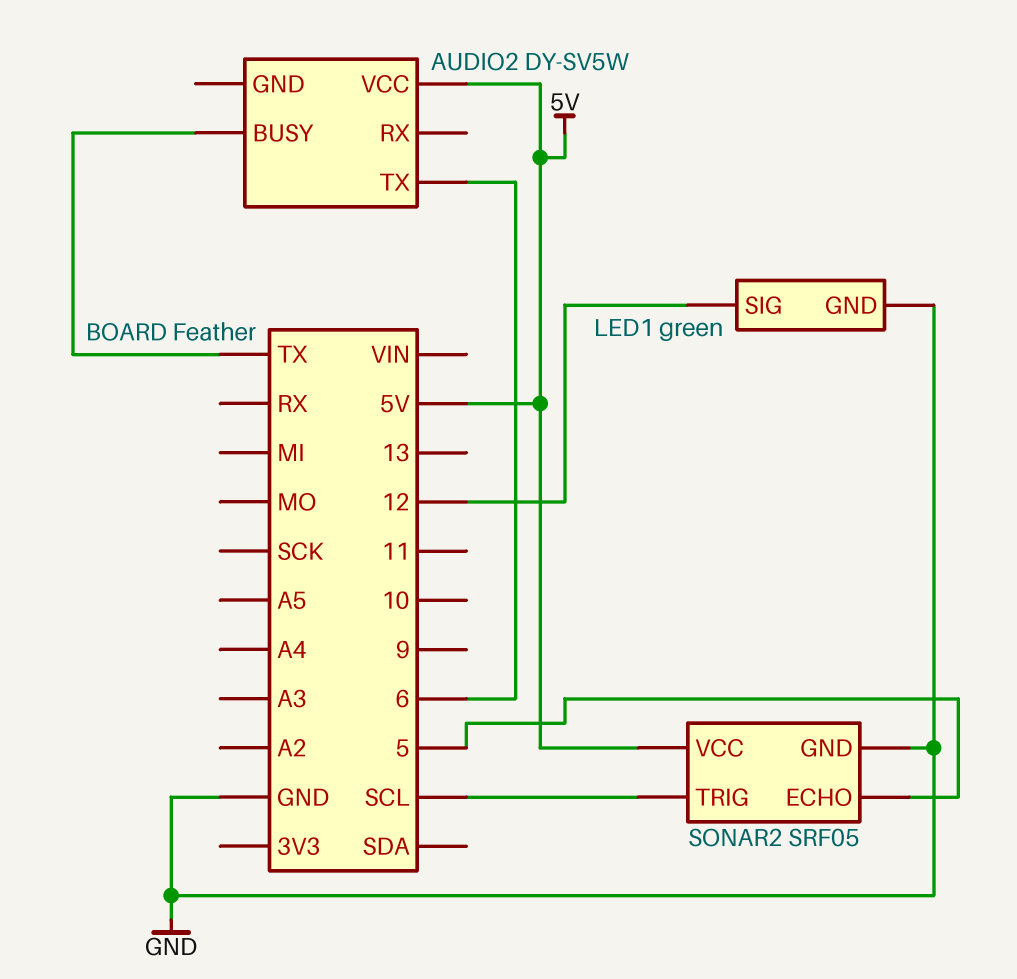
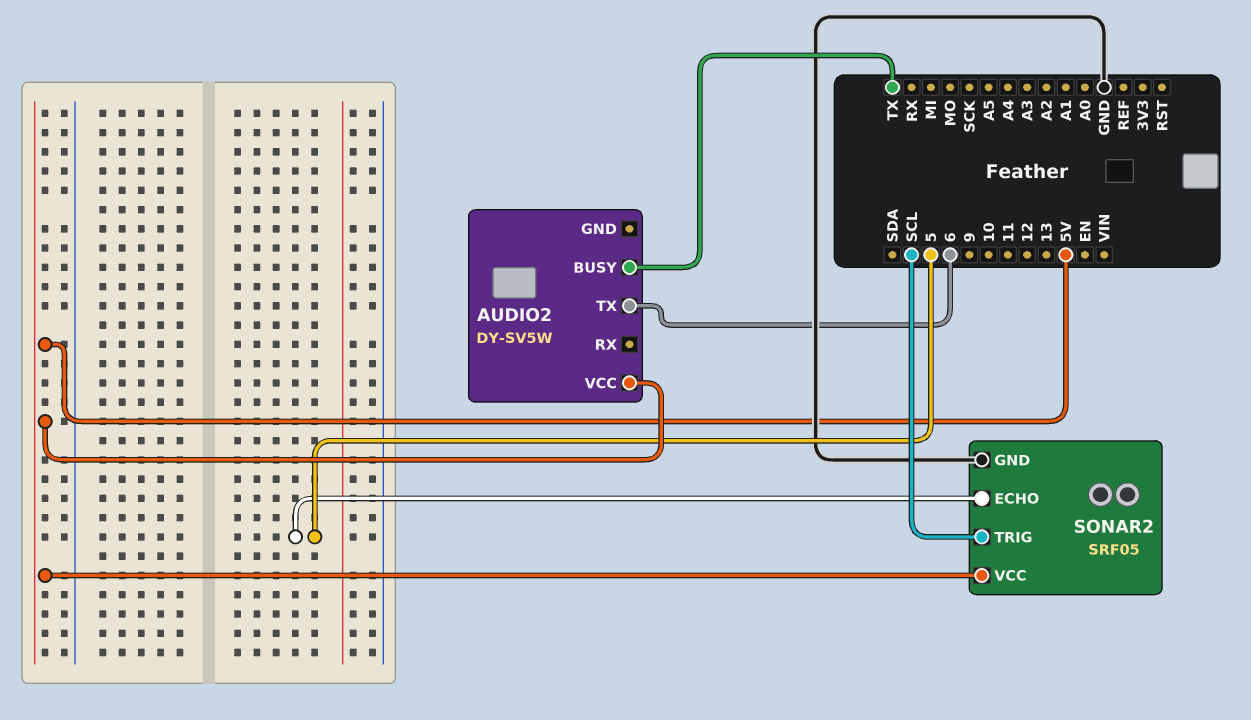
LED1: green -> none
LED1 pin GND: GND -> none
LED1 pin SIG: 12 -> none

